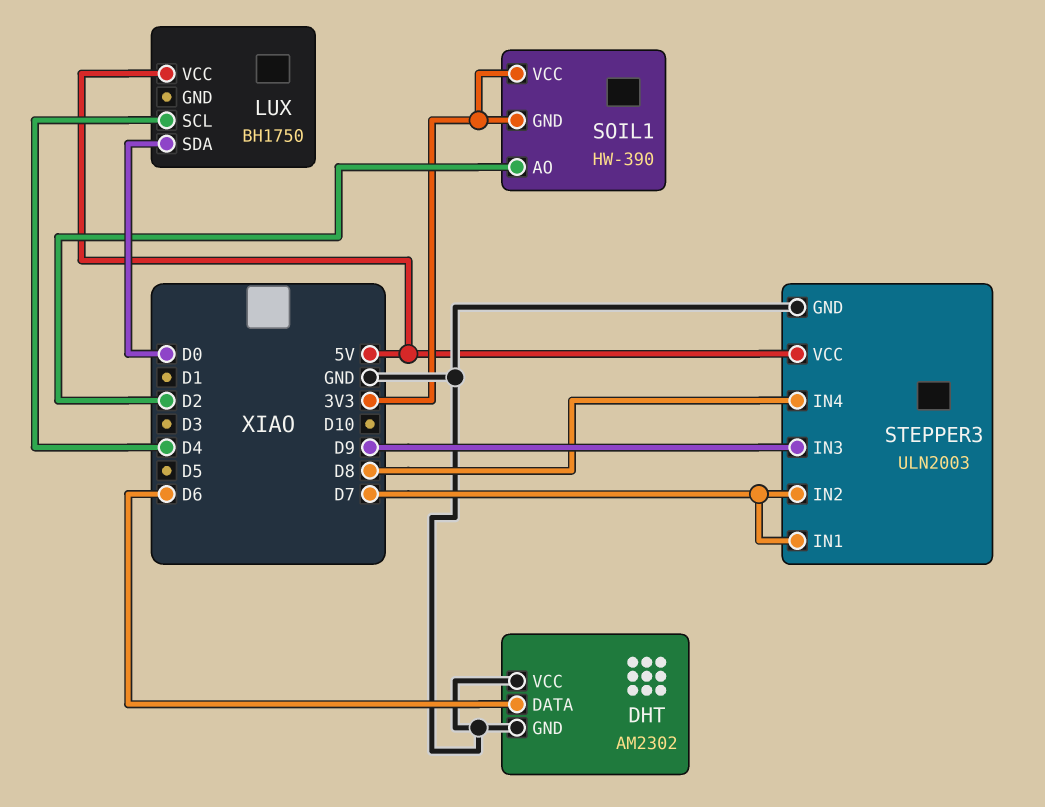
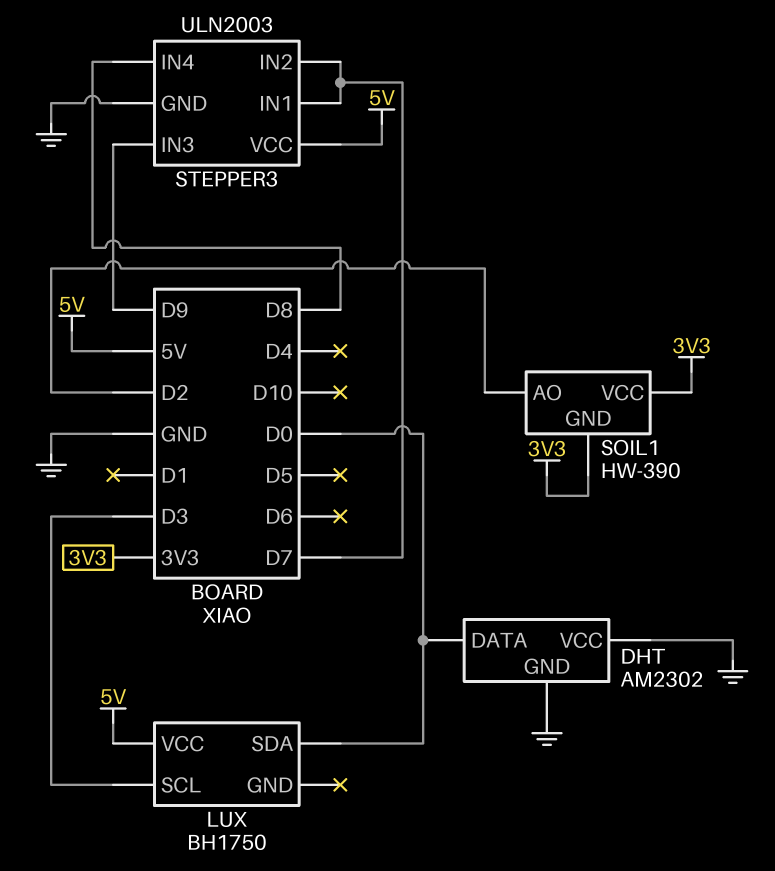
DHT pin DATA: D6 -> D0
LUX pin SCL: D4 -> D3

